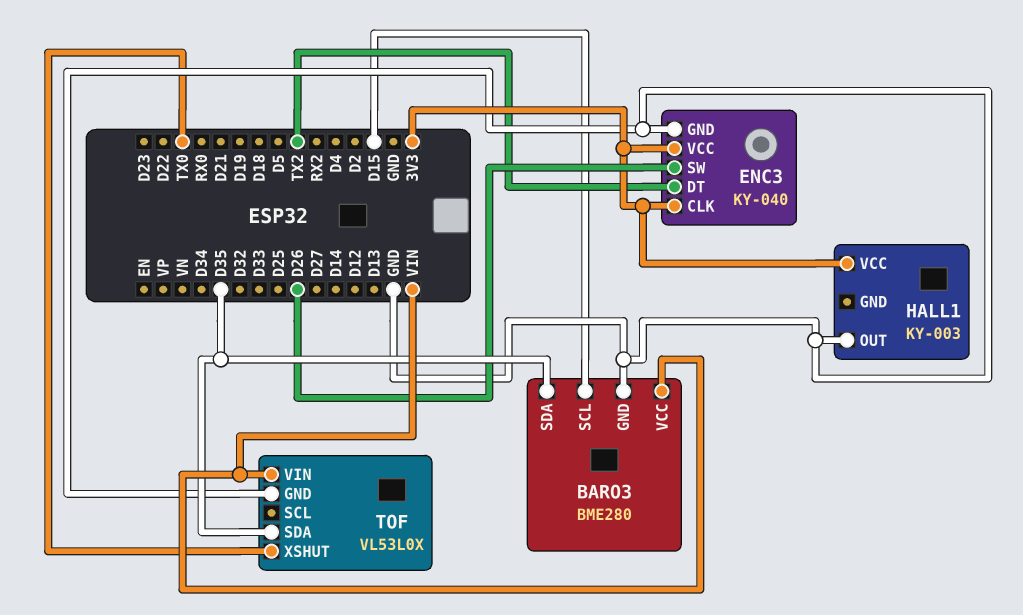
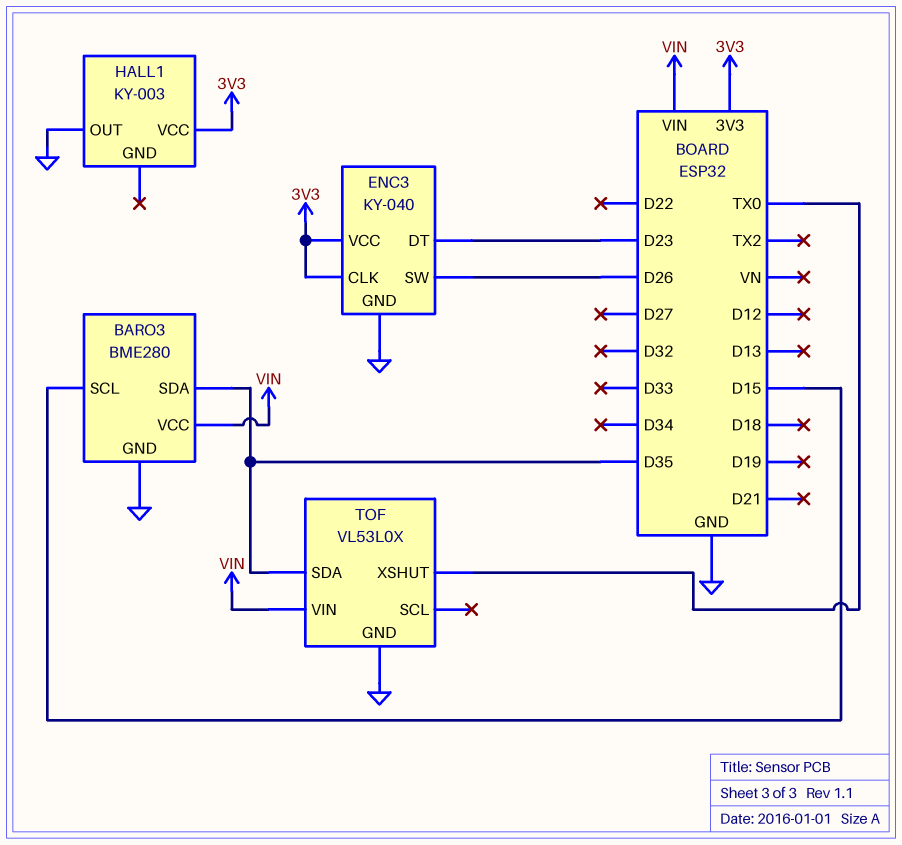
ENC3 pin DT: TX2 -> D23

